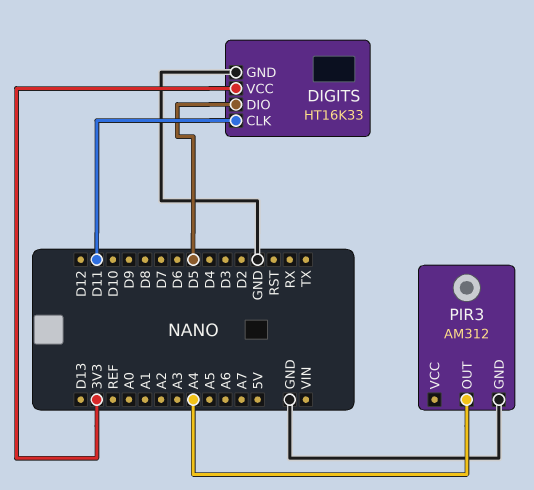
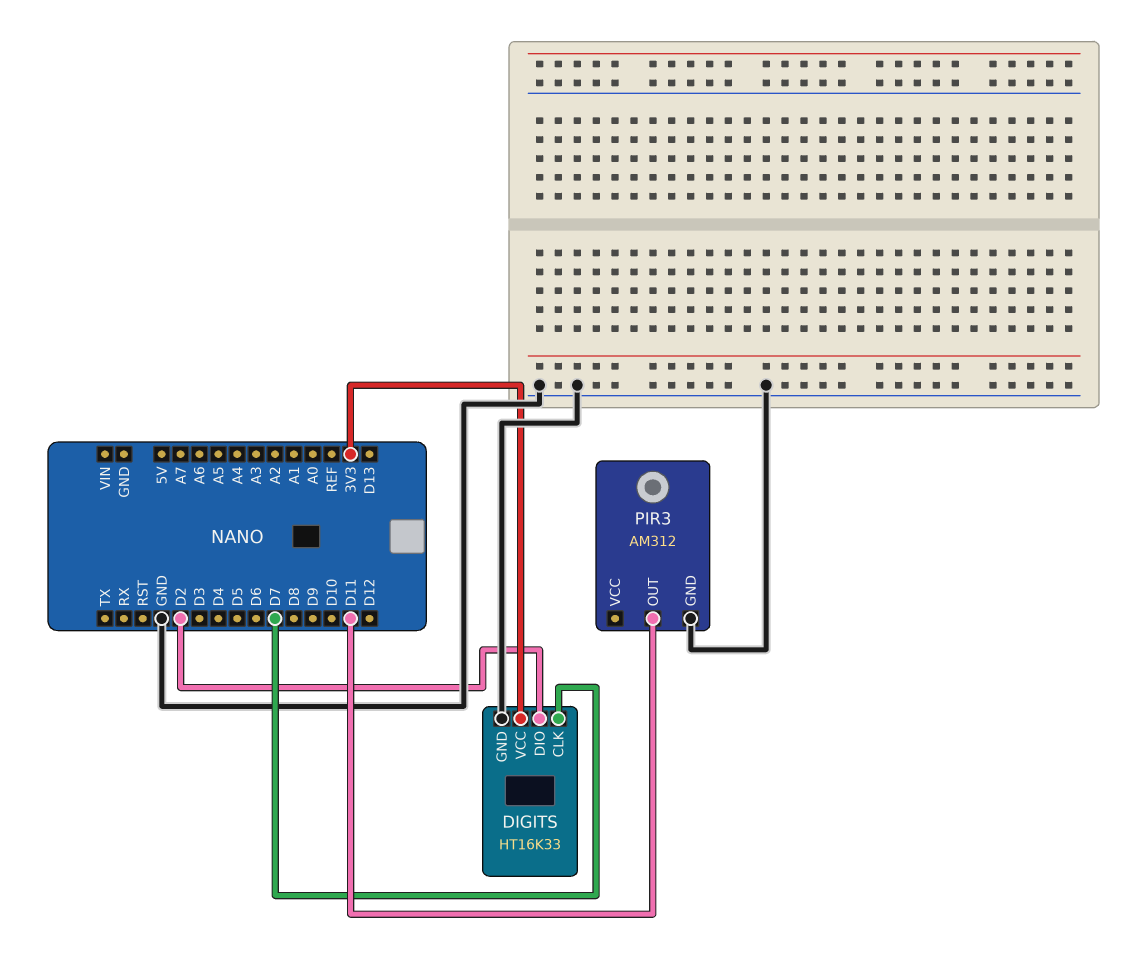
DIGITS pin CLK: D11 -> D7
DIGITS pin DIO: D5 -> D2
PIR3 pin OUT: A4 -> D11

